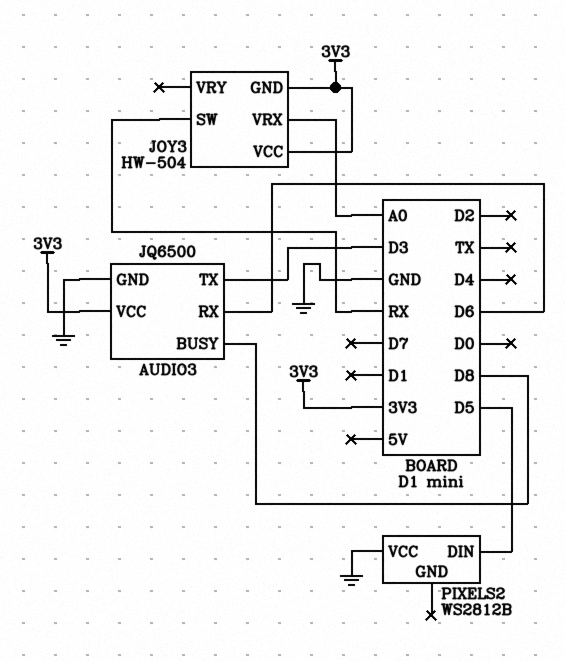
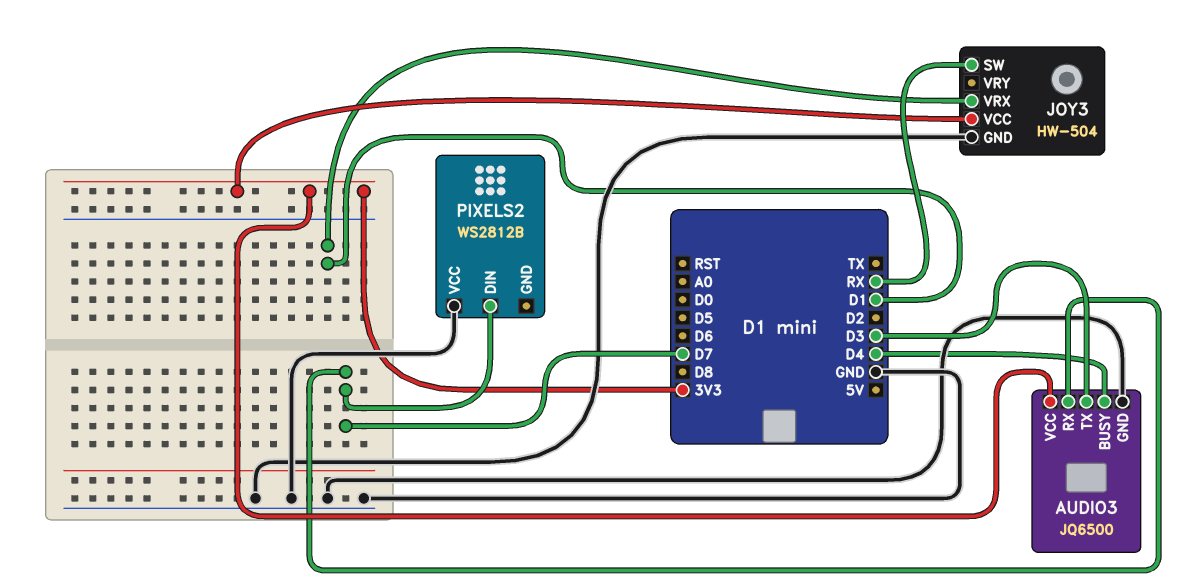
AUDIO3 pin BUSY: D8 -> D4
AUDIO3 pin RX: D6 -> D7
JOY3 pin GND: 3V3 -> GND
JOY3 pin VRX: A0 -> D1
PIXELS2 pin DIN: D5 -> D7

